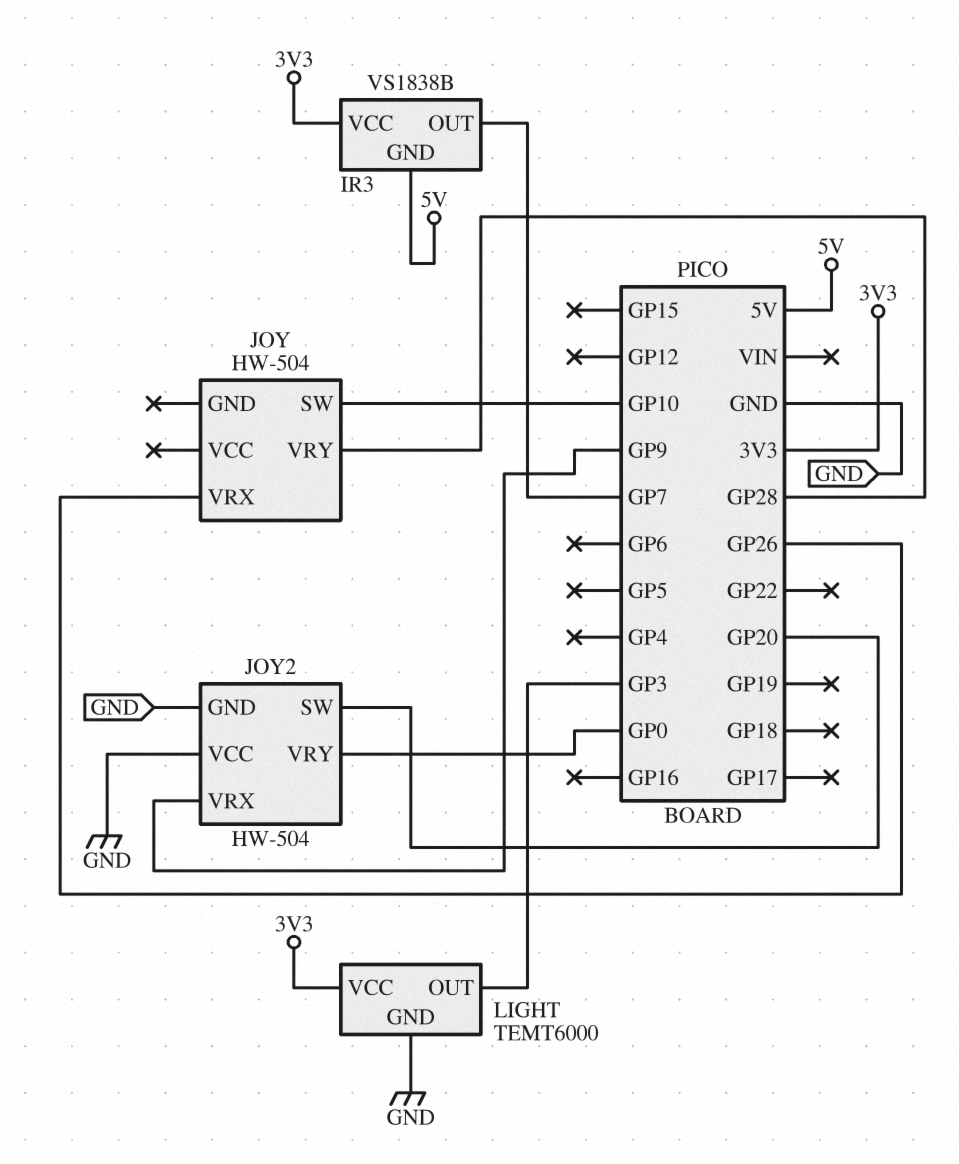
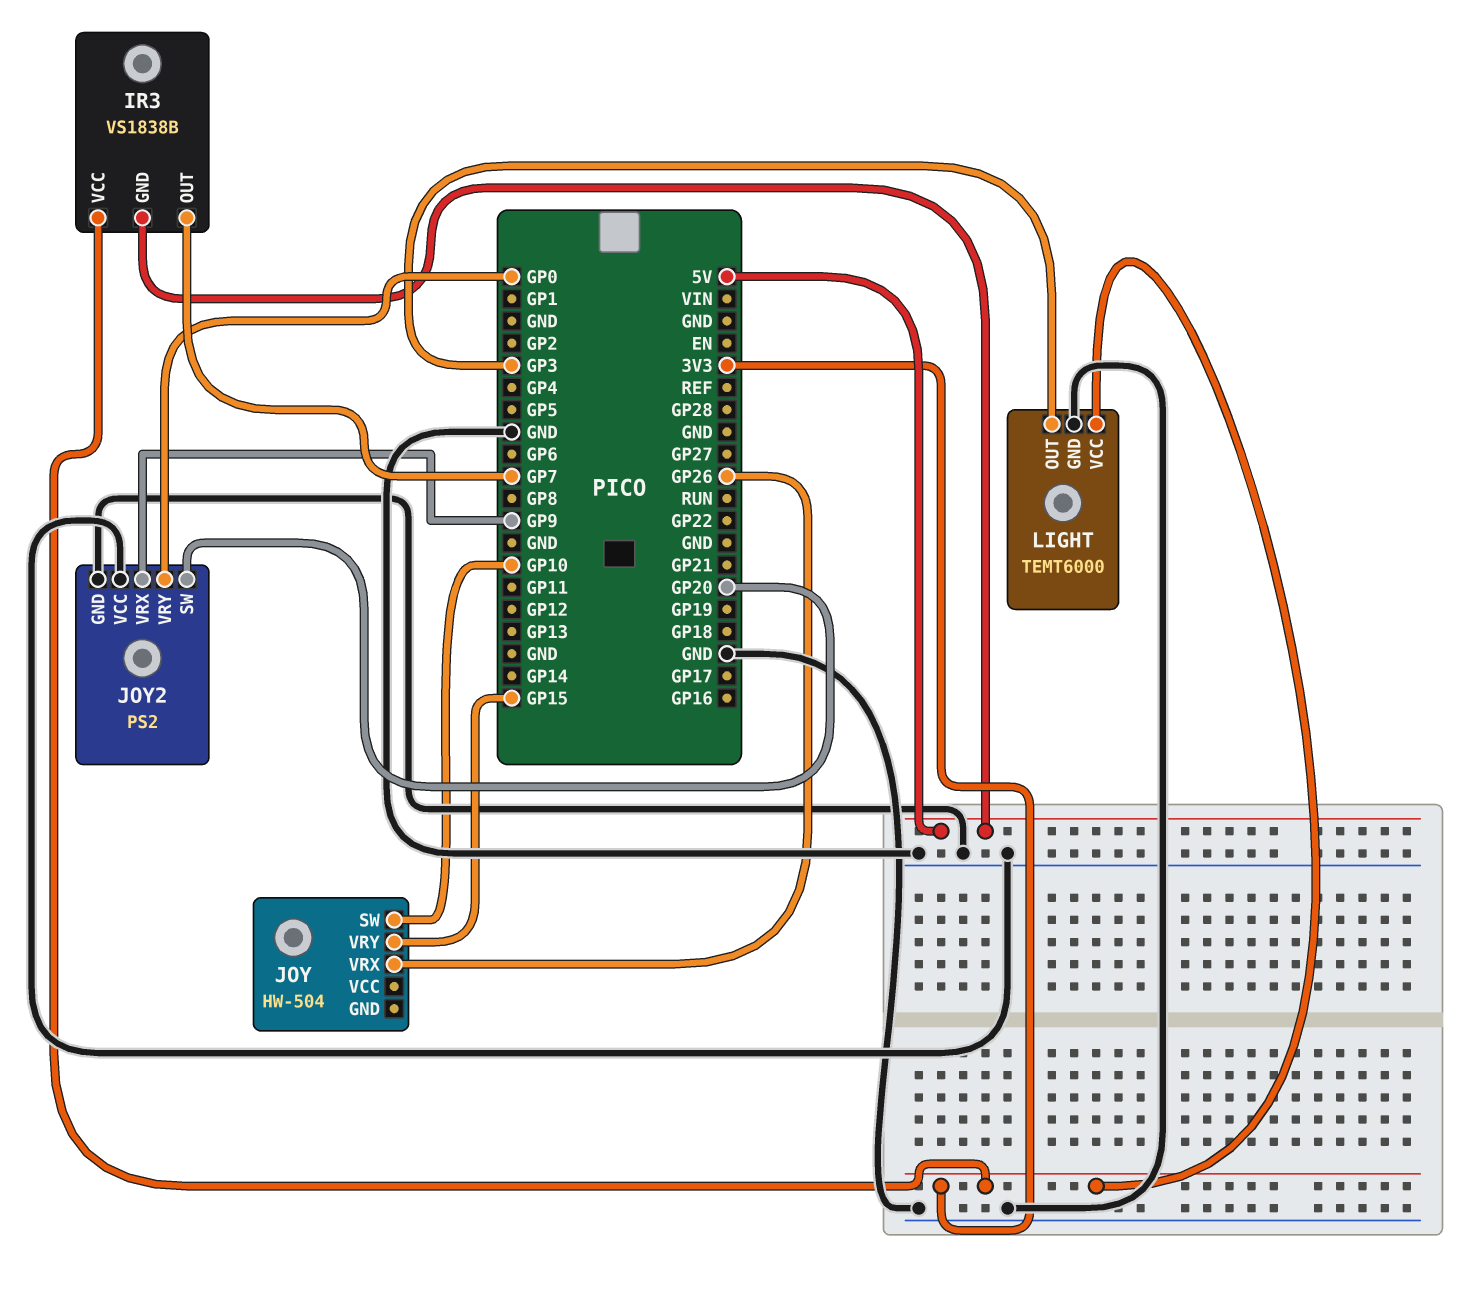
JOY pin VRY: GP28 -> GP15
JOY2: HW-504 -> PS2

